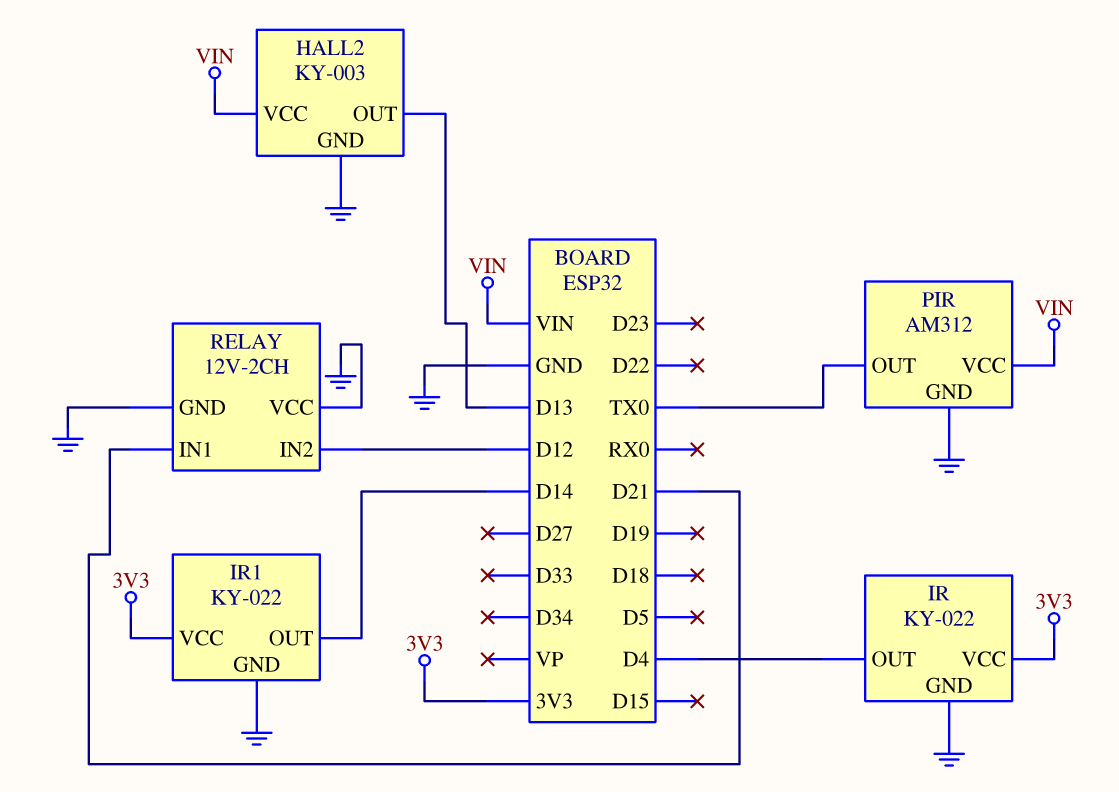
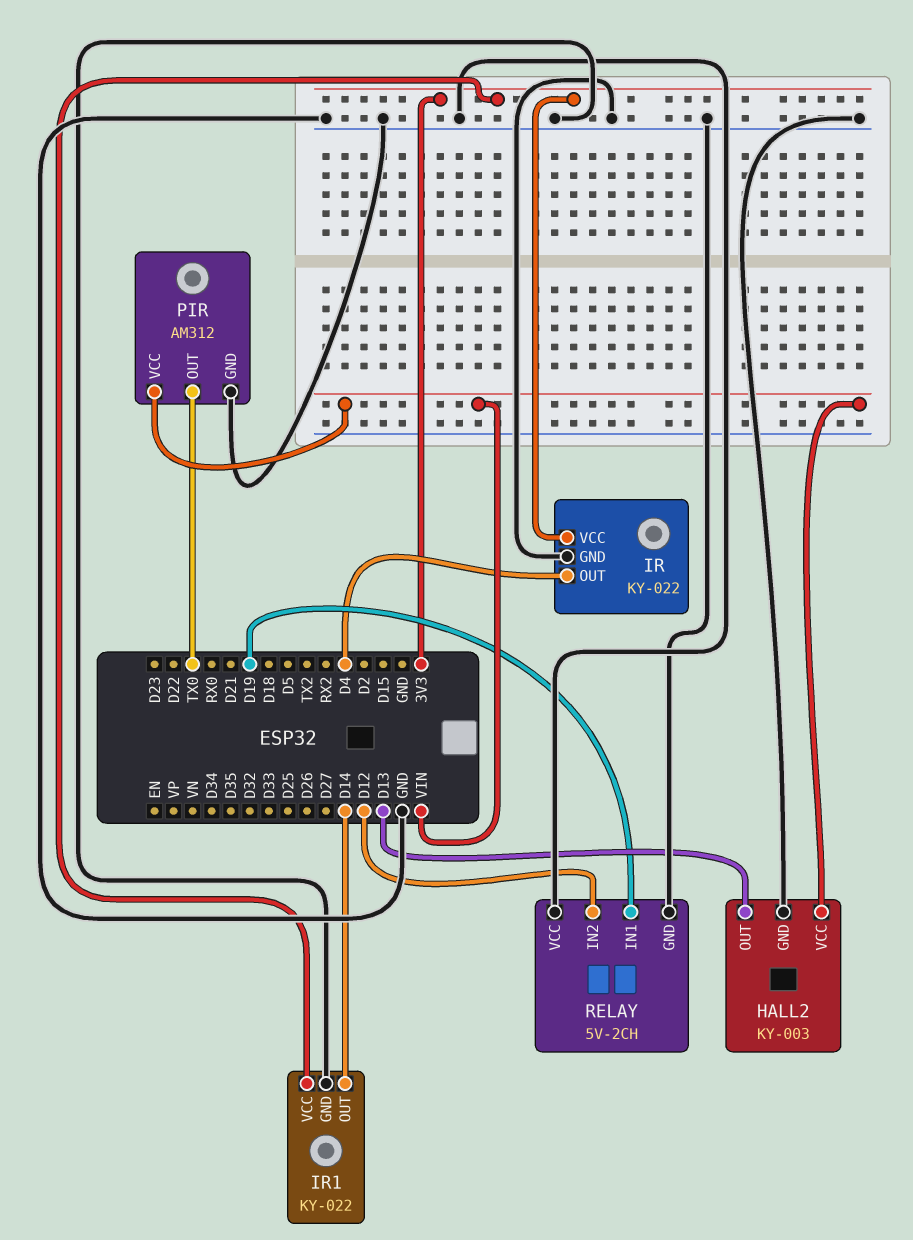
RELAY: 12V-2CH -> 5V-2CH
RELAY pin IN1: D21 -> D19

